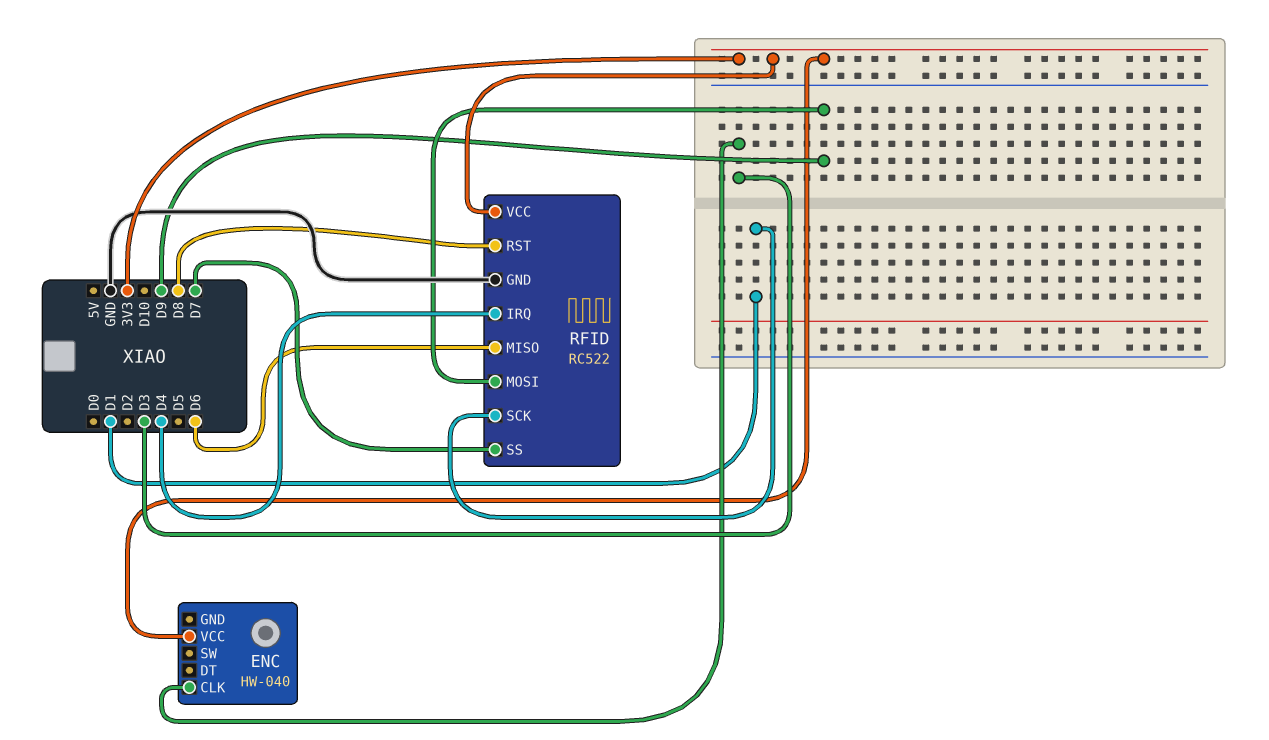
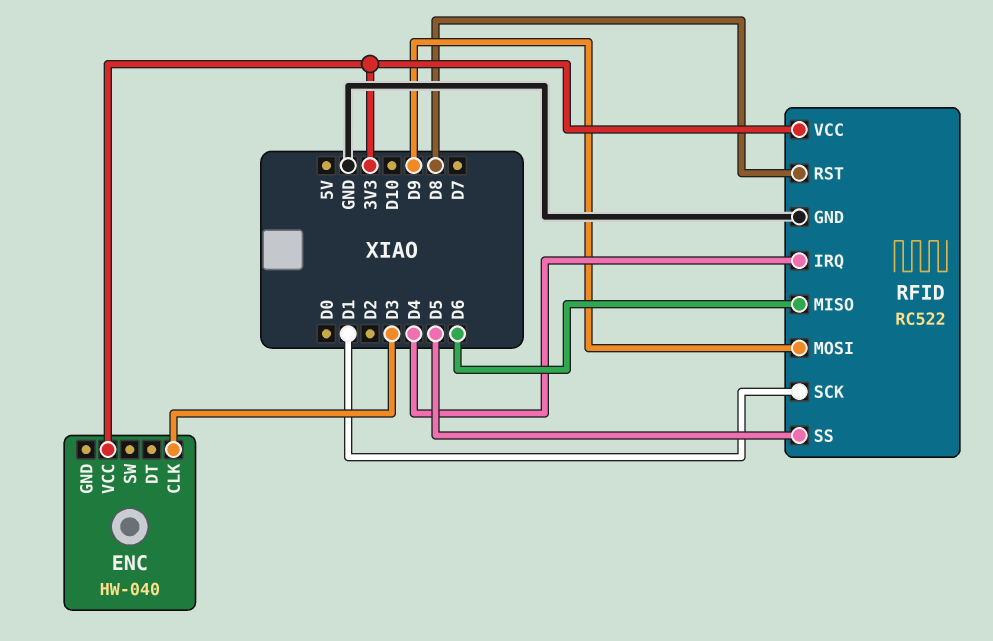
RFID pin SS: D7 -> D5

